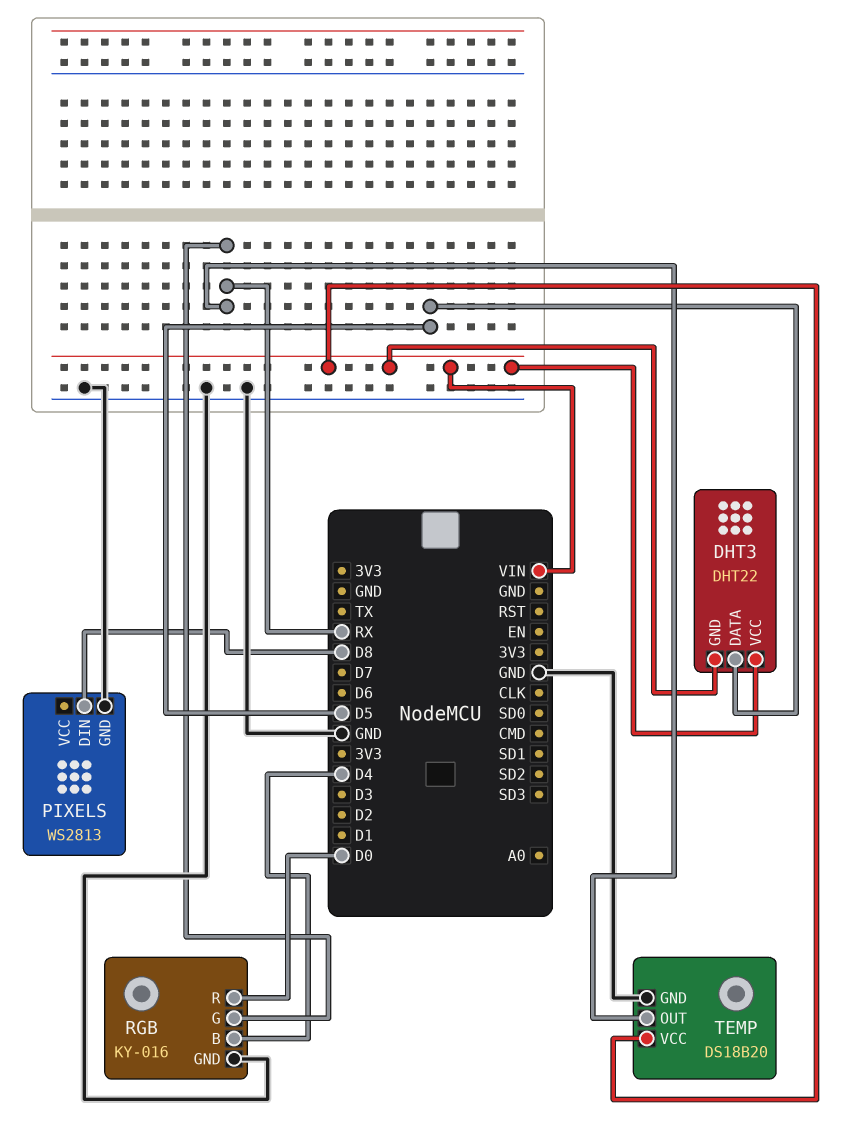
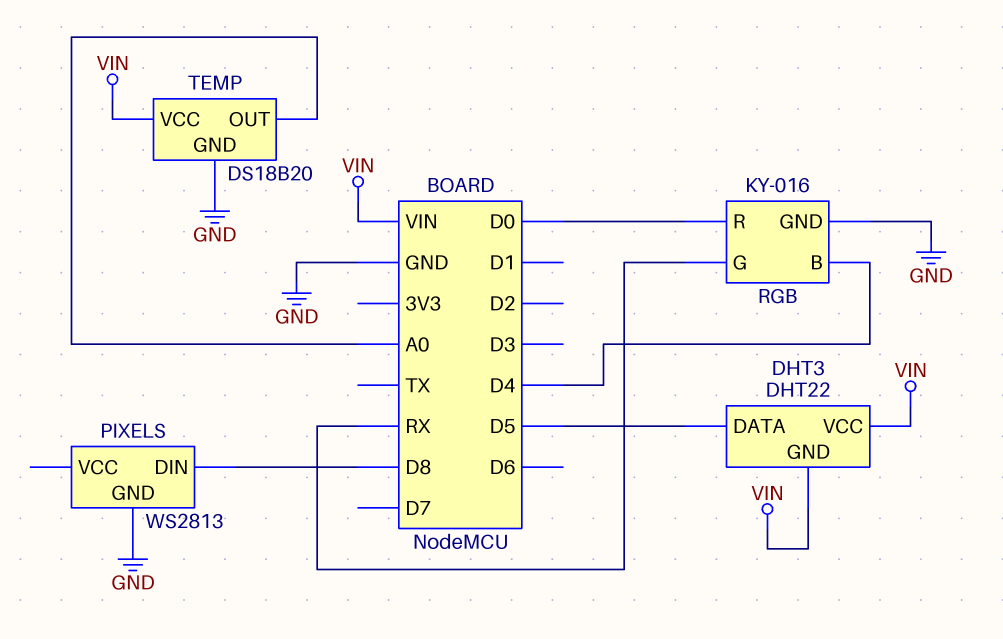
TEMP pin OUT: RX -> A0

